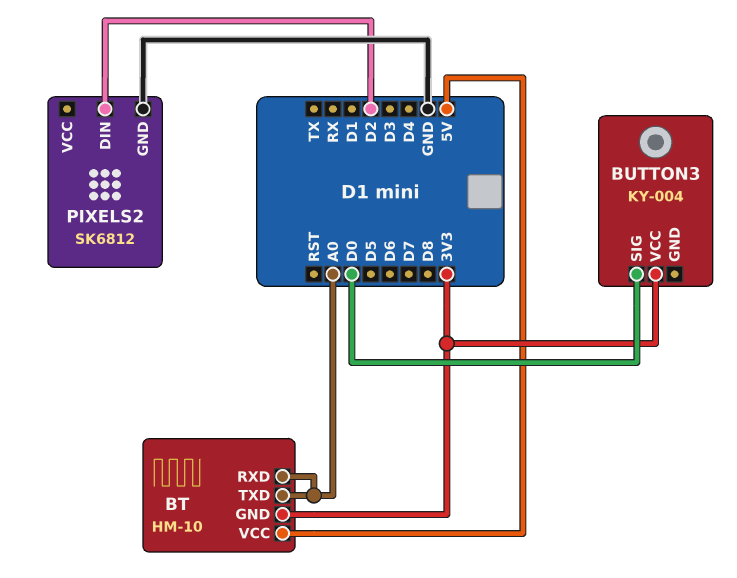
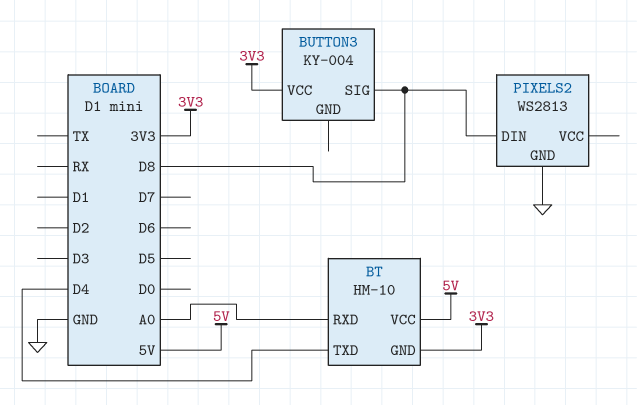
BT pin TXD: A0 -> D4
BUTTON3 pin SIG: D0 -> D8
PIXELS2: SK6812 -> WS2813
PIXELS2 pin DIN: D2 -> D8

